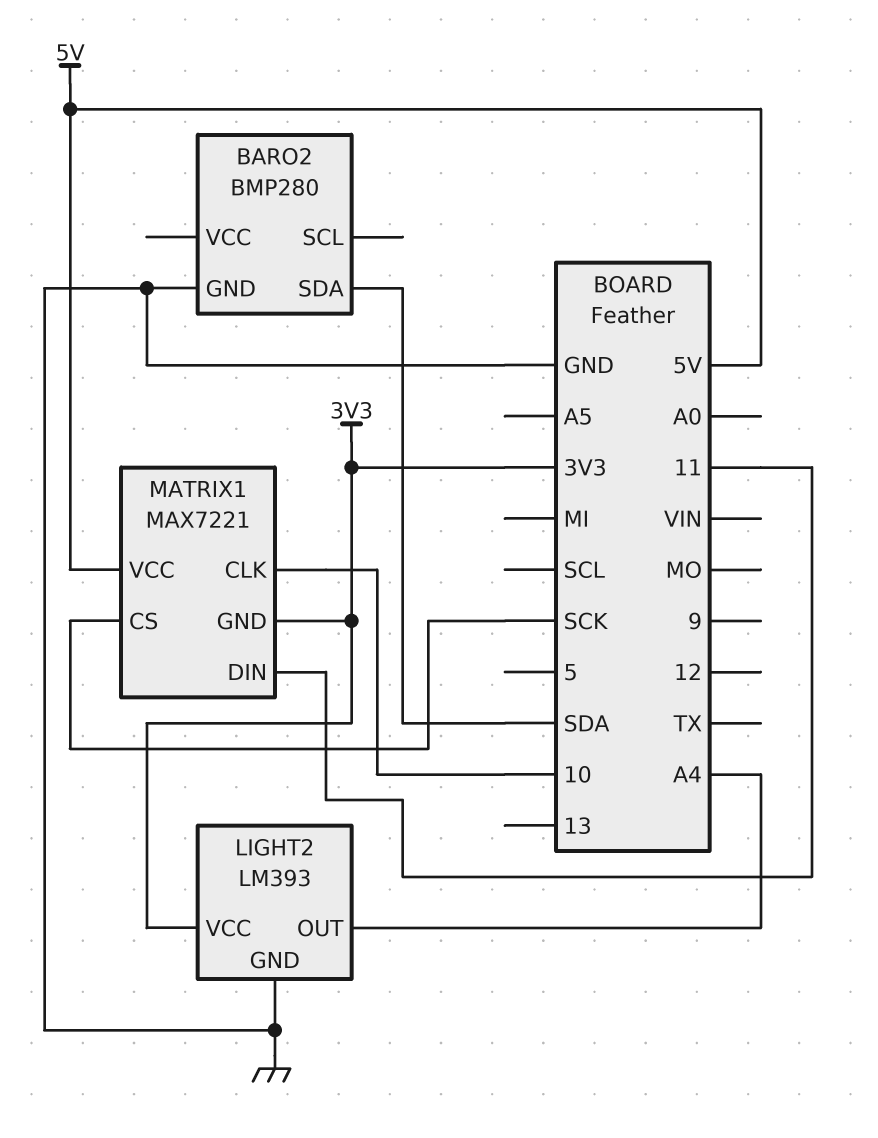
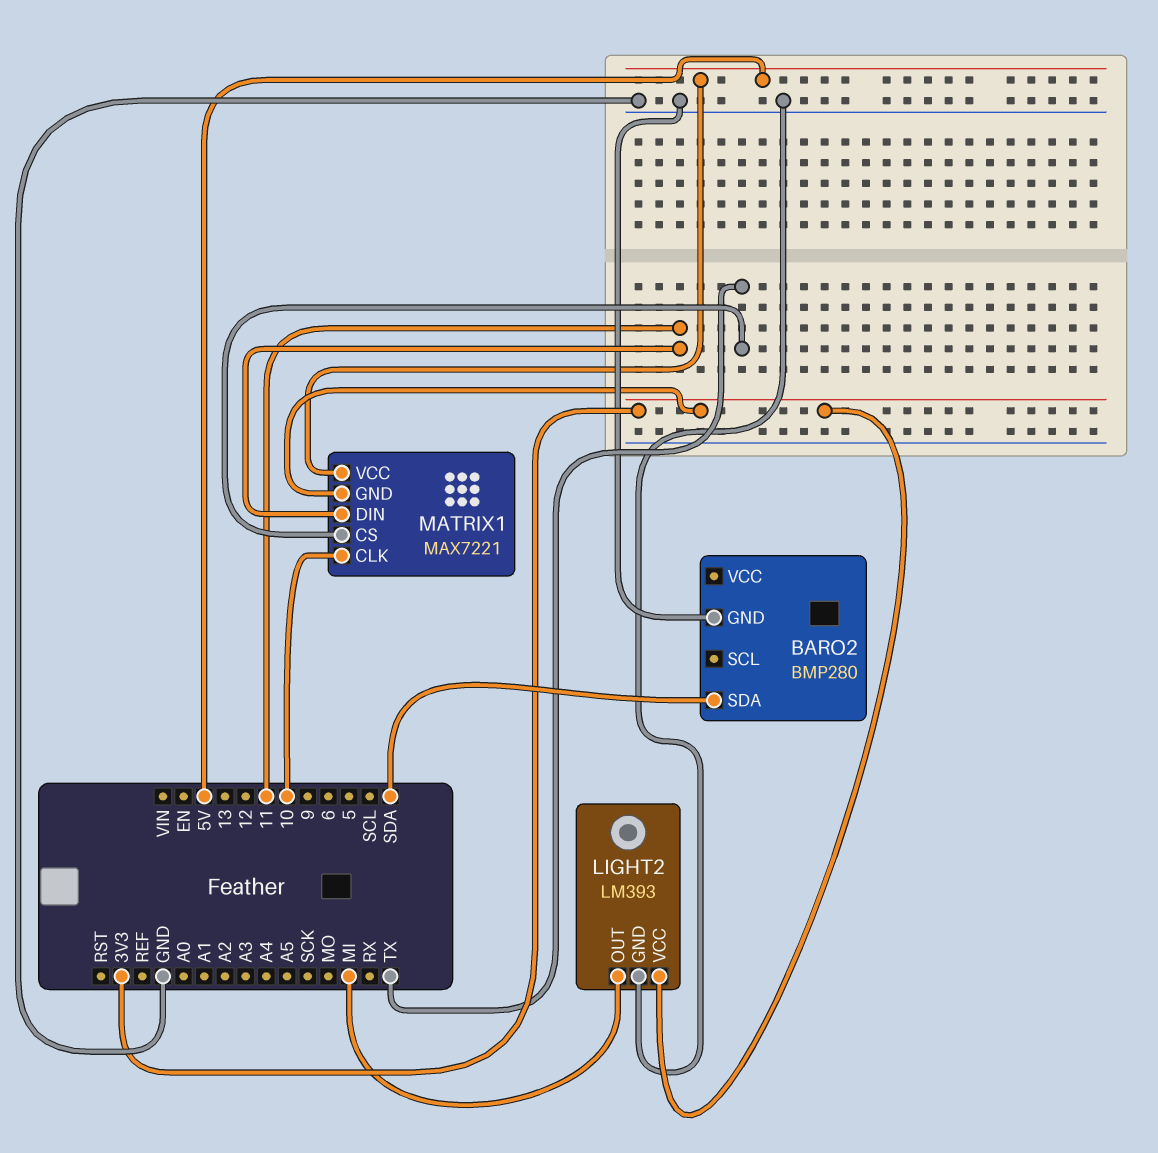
LIGHT2 pin OUT: A4 -> MI
MATRIX1 pin CS: SCK -> TX

